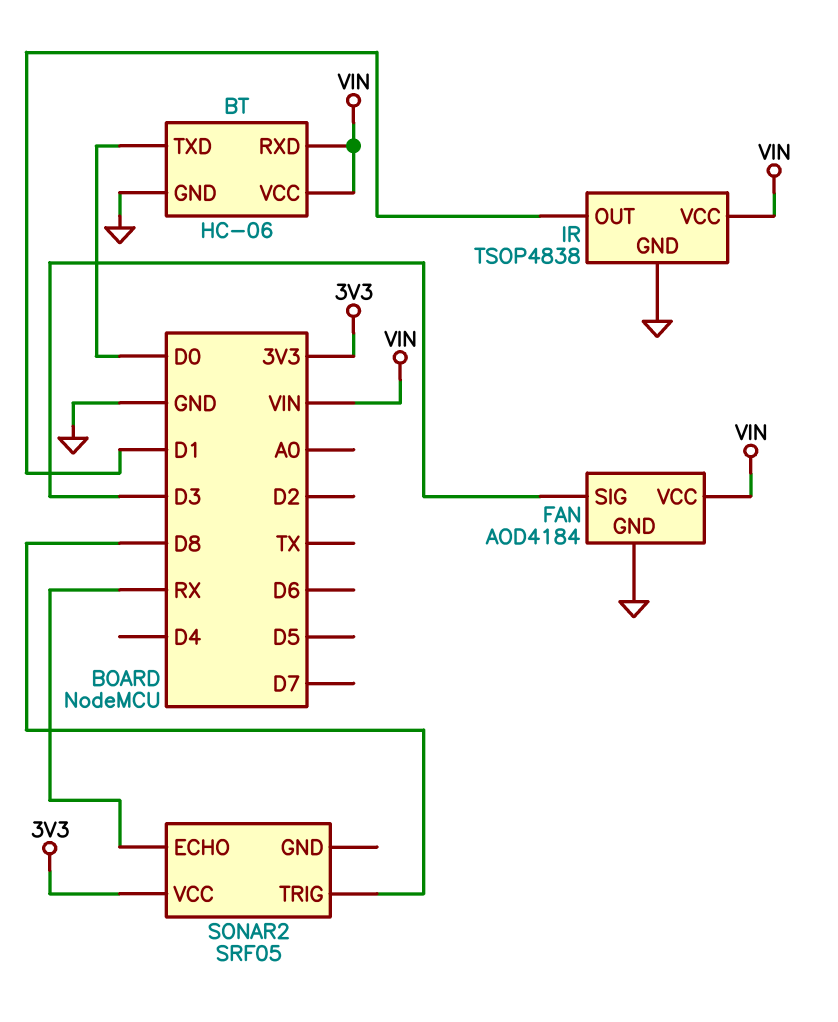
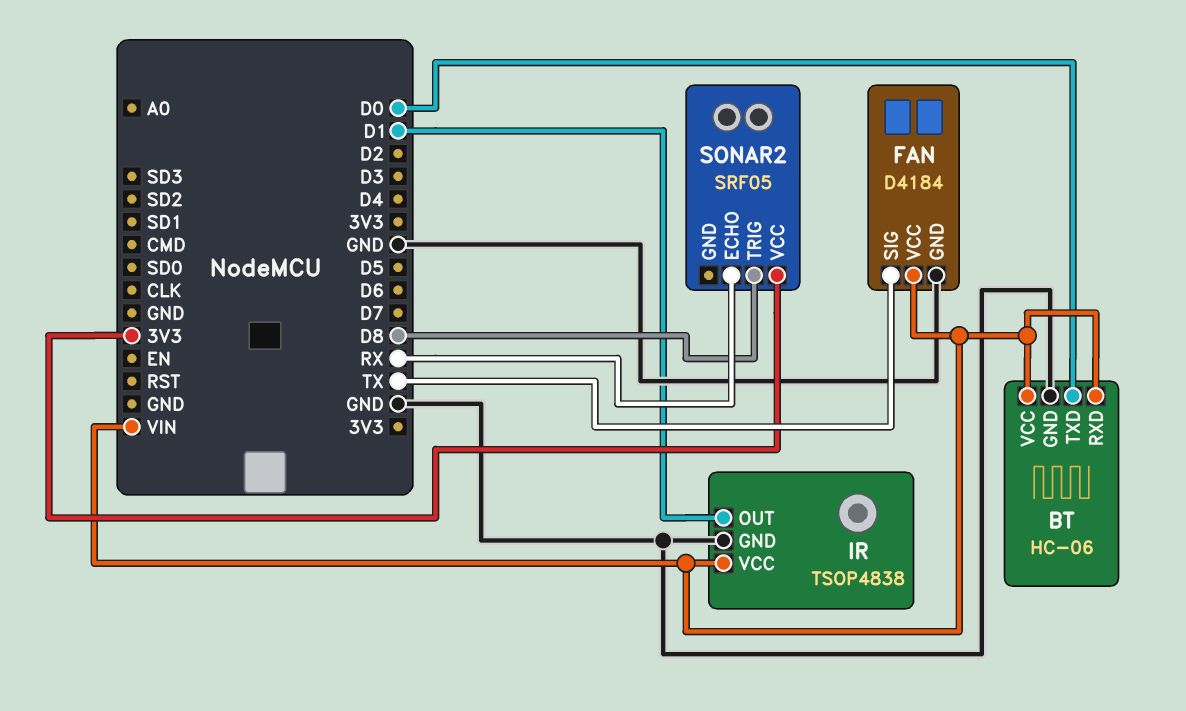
FAN: AOD4184 -> D4184
FAN pin SIG: D3 -> TX

